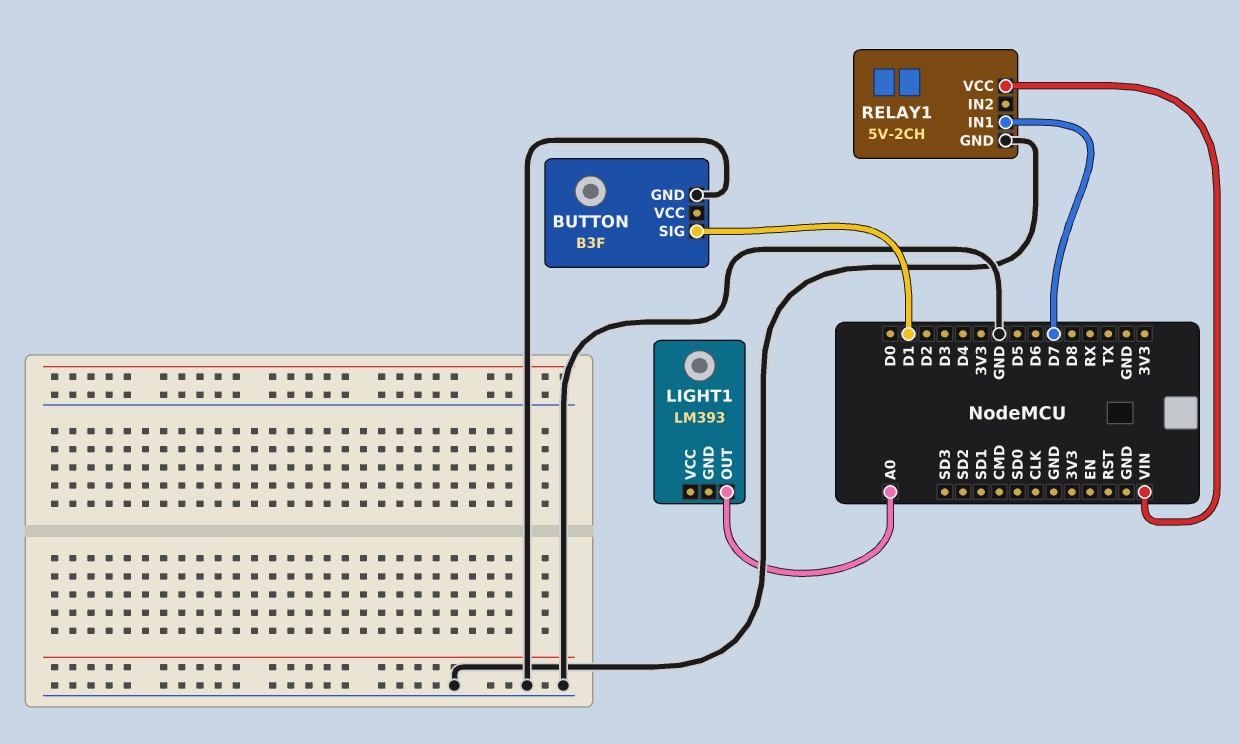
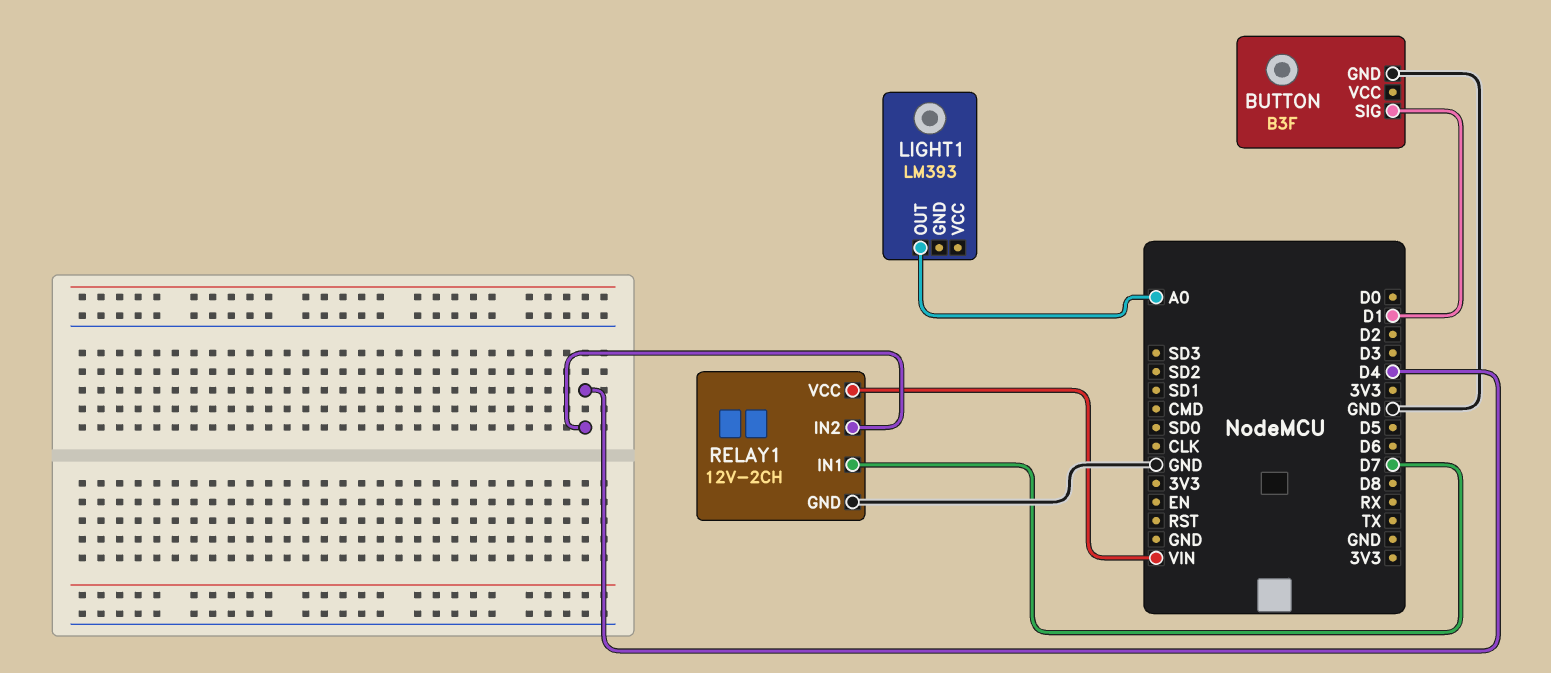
RELAY1: 5V-2CH -> 12V-2CH
RELAY1 pin IN2: none -> D4

